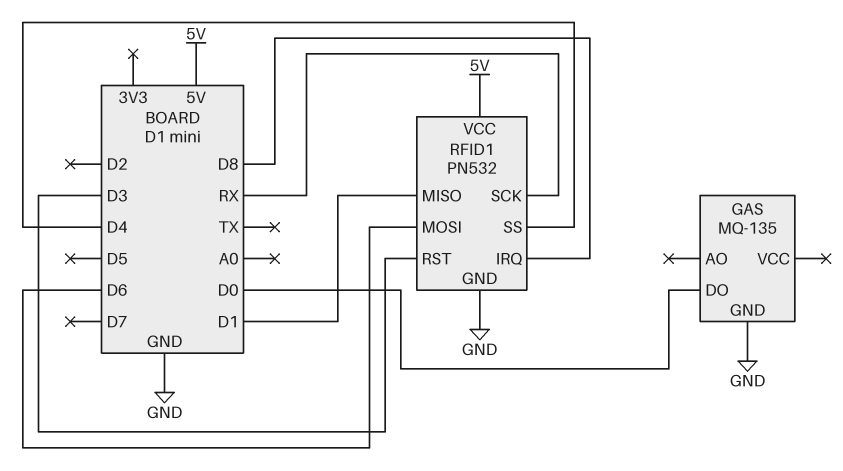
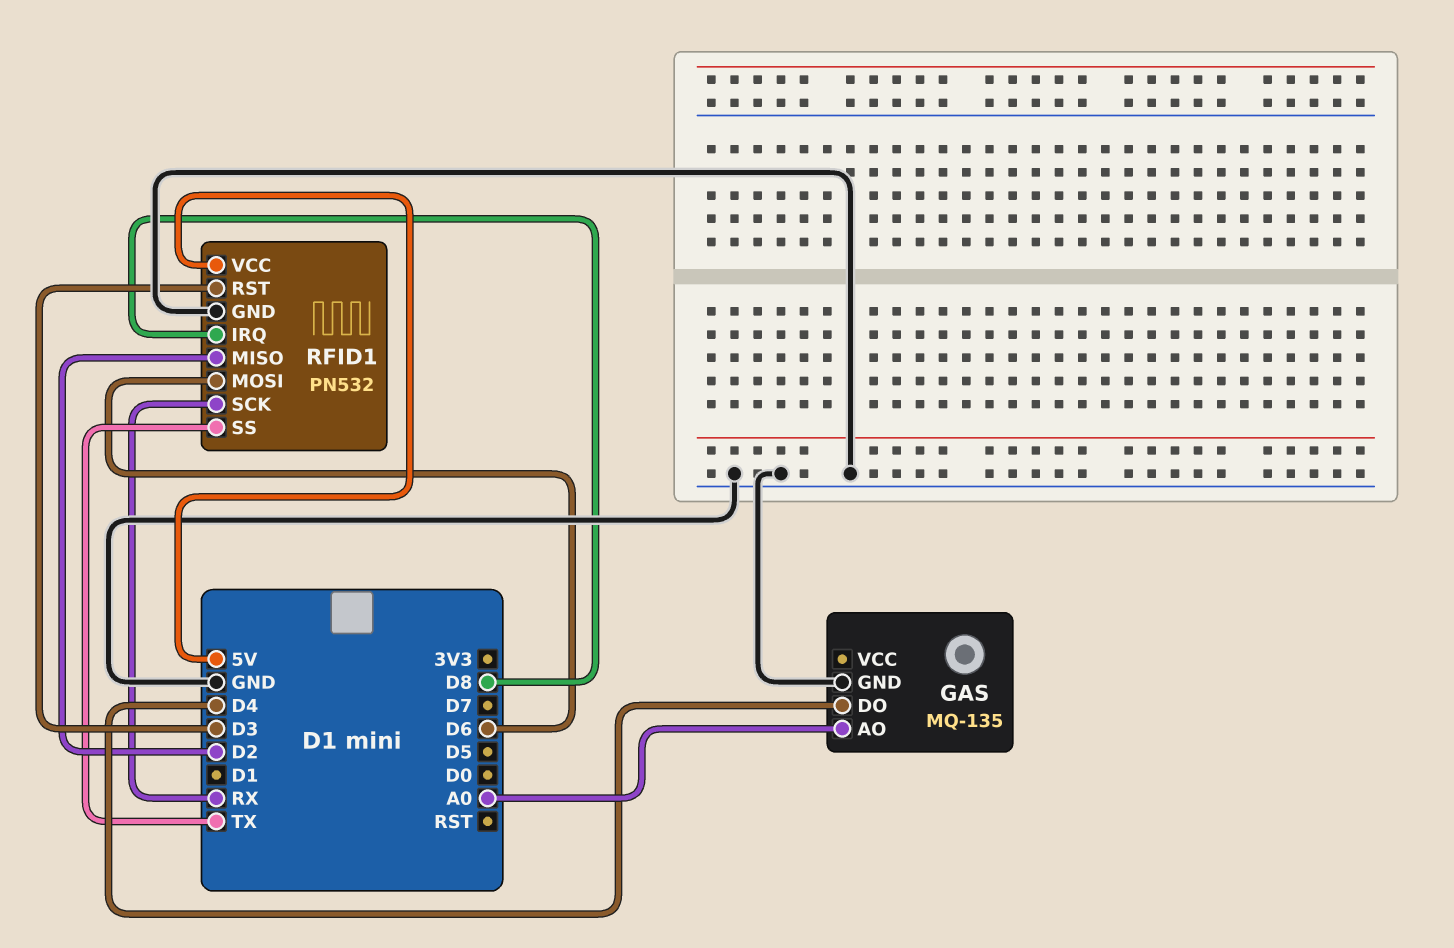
GAS pin AO: none -> A0
GAS pin DO: D0 -> D4
RFID1 pin MISO: D1 -> D2
RFID1 pin SS: D4 -> TX

